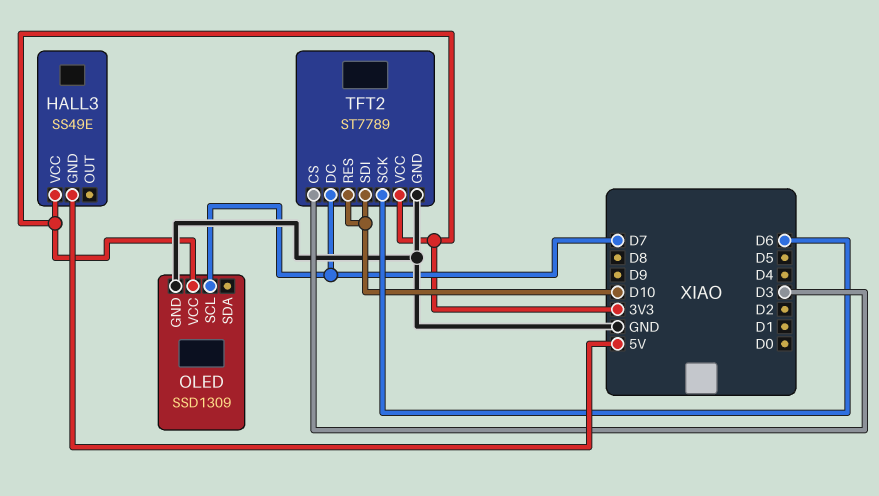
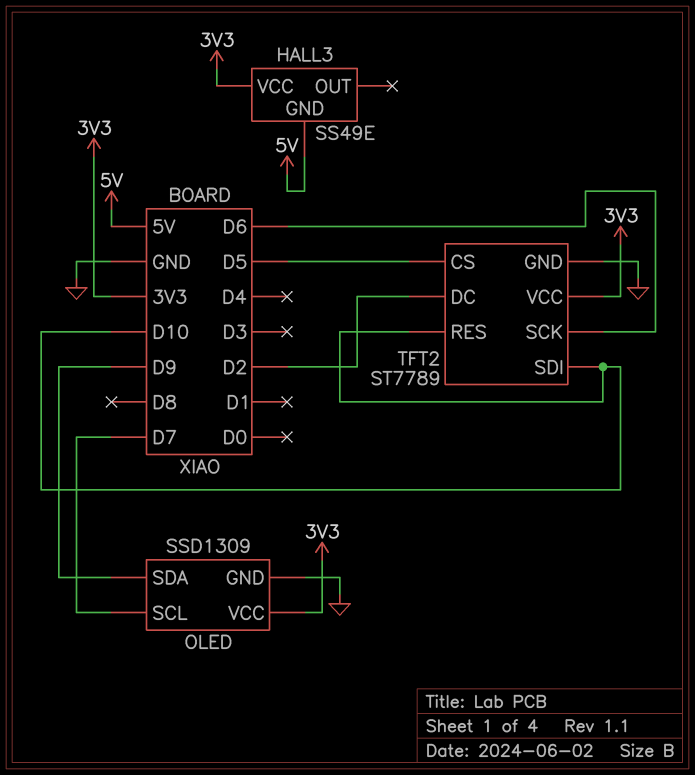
OLED pin SDA: none -> D9
TFT2 pin CS: D3 -> D5
TFT2 pin DC: D7 -> D2

